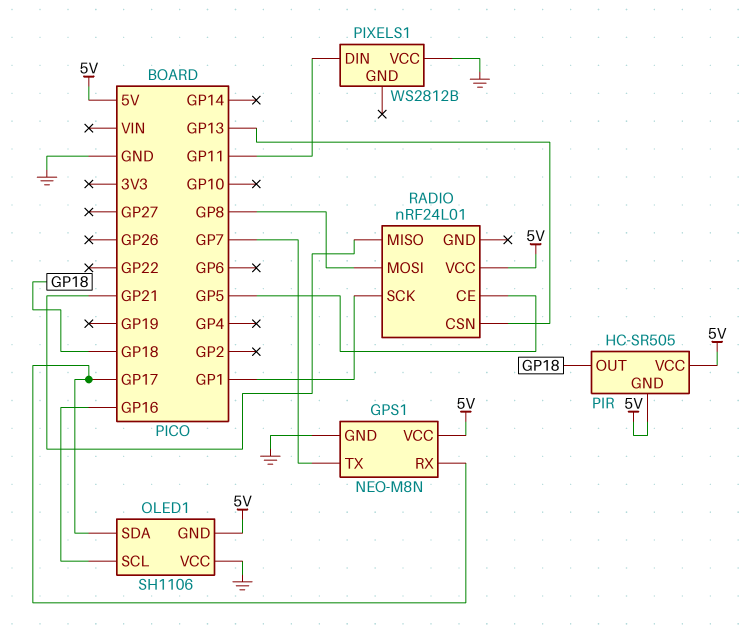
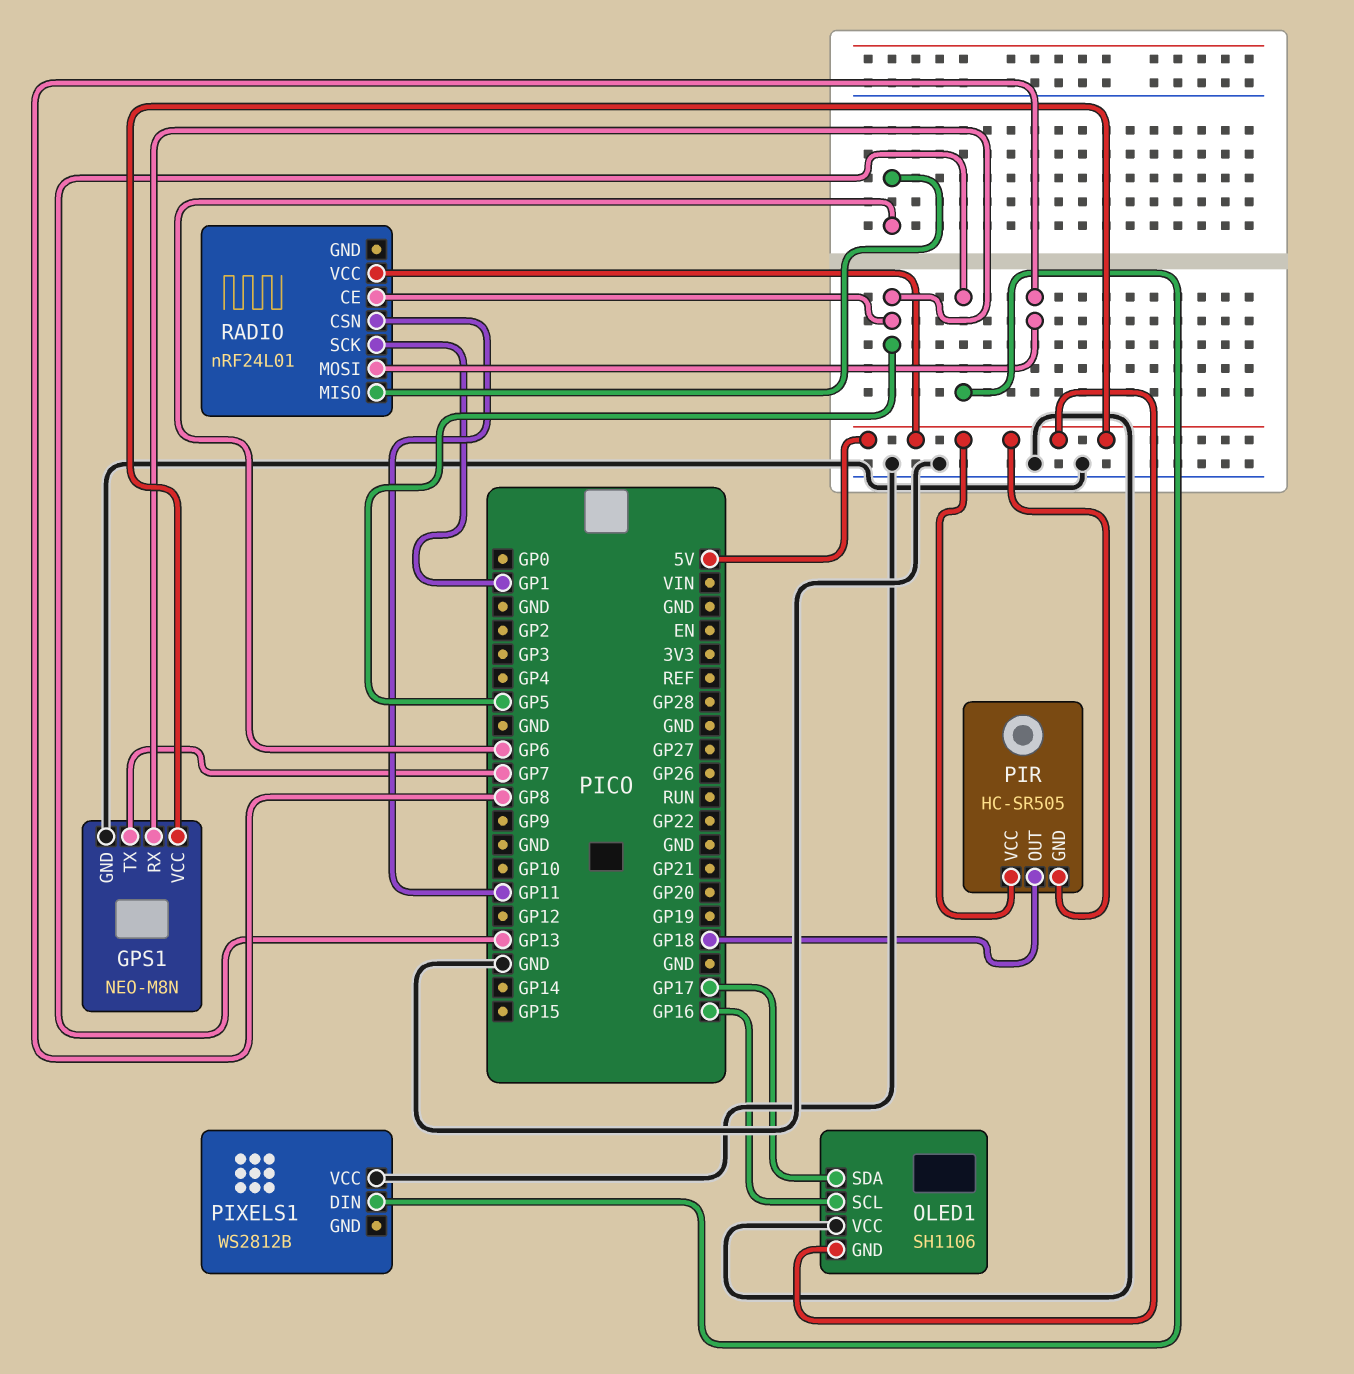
GPS1 pin RX: GP17 -> GP5
PIXELS1 pin DIN: GP11 -> GP13
RADIO pin CSN: GP13 -> GP11
RADIO pin MISO: GP21 -> GP6

